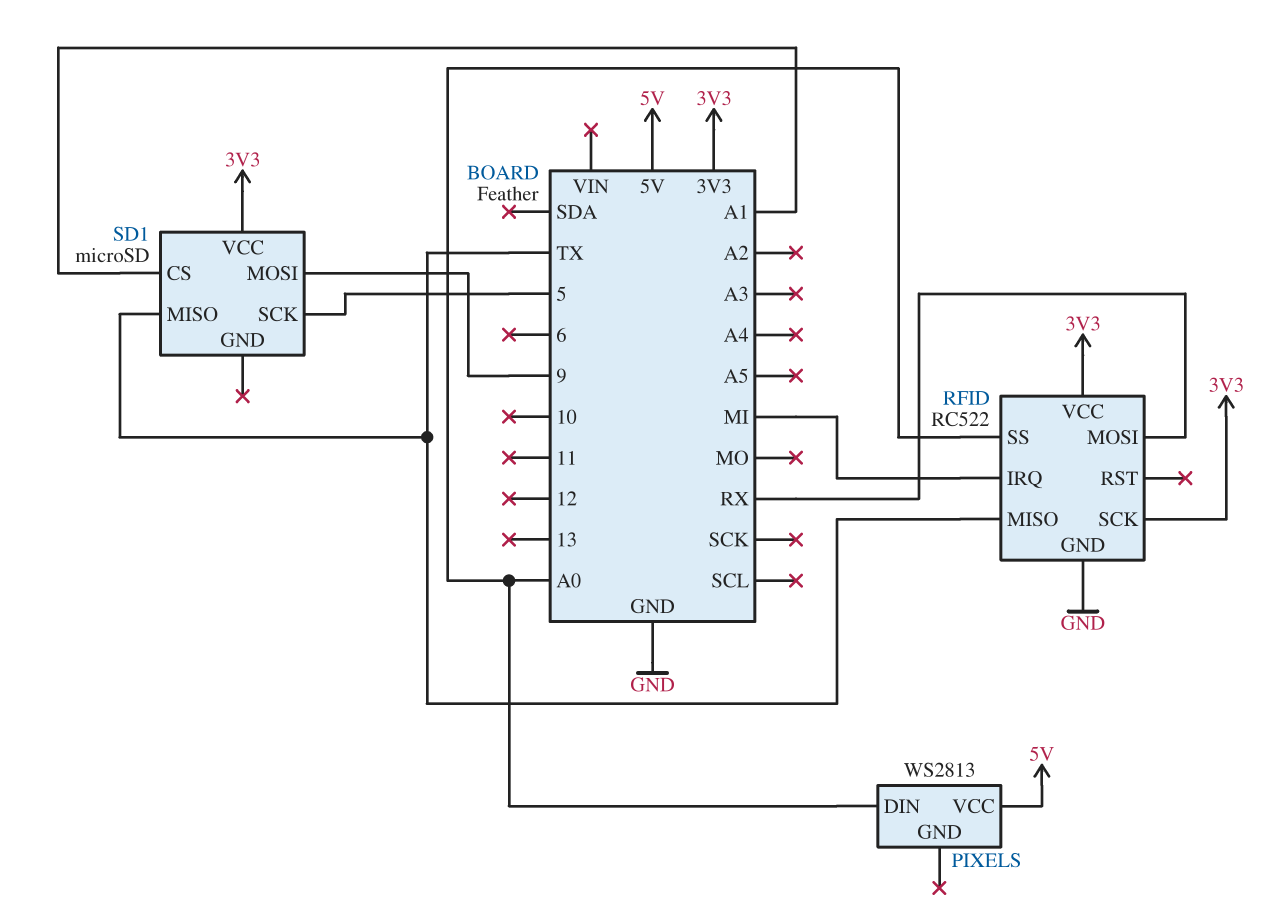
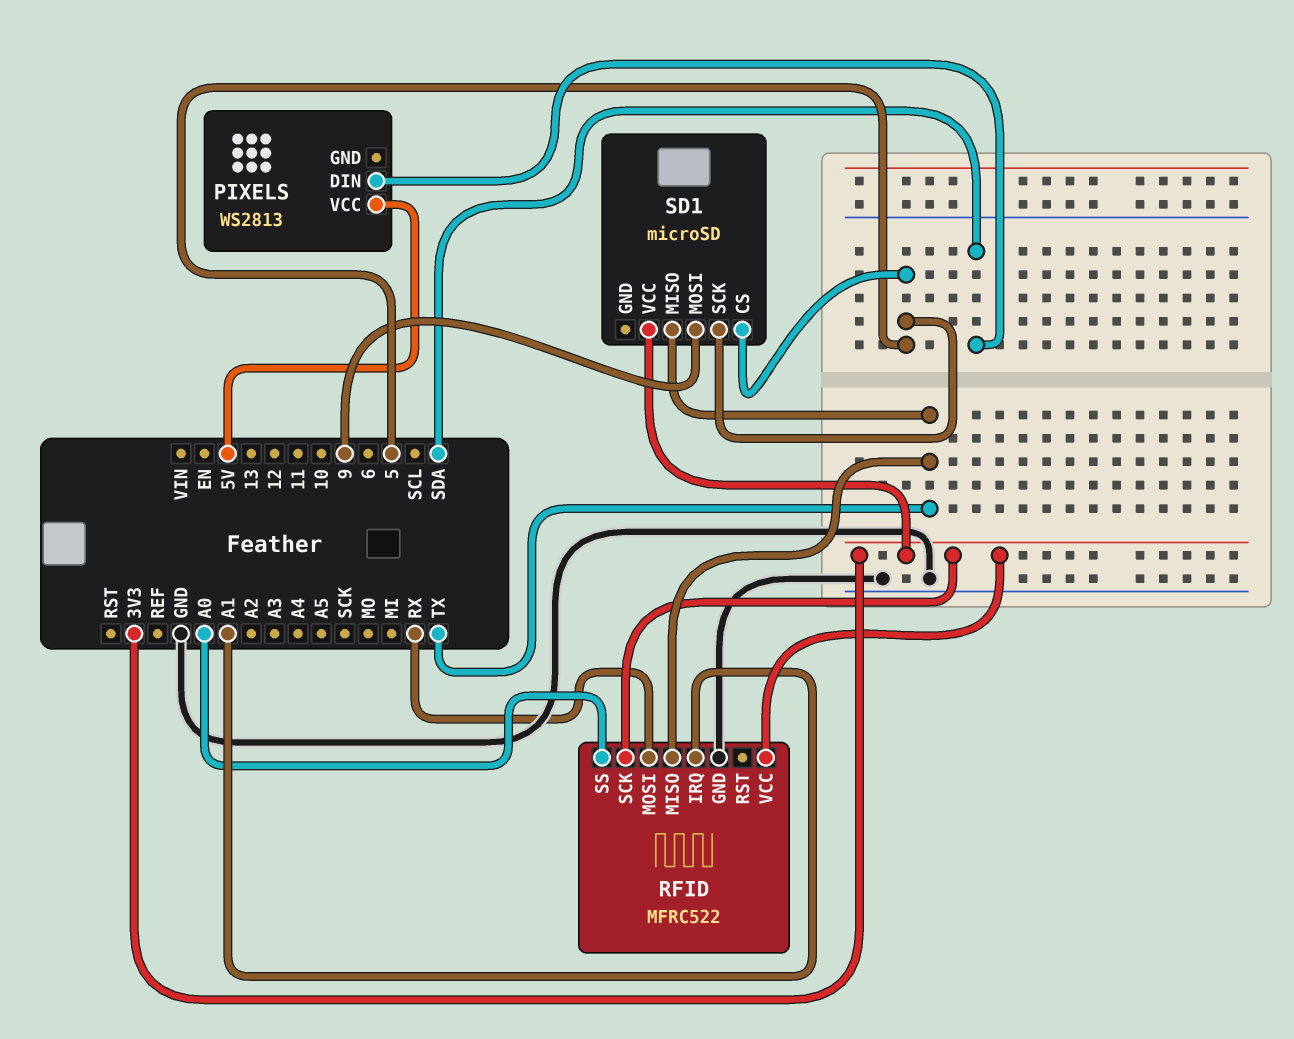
PIXELS pin DIN: A0 -> SDA
RFID: RC522 -> MFRC522
RFID pin IRQ: MI -> A1
SD1 pin CS: A1 -> 5

